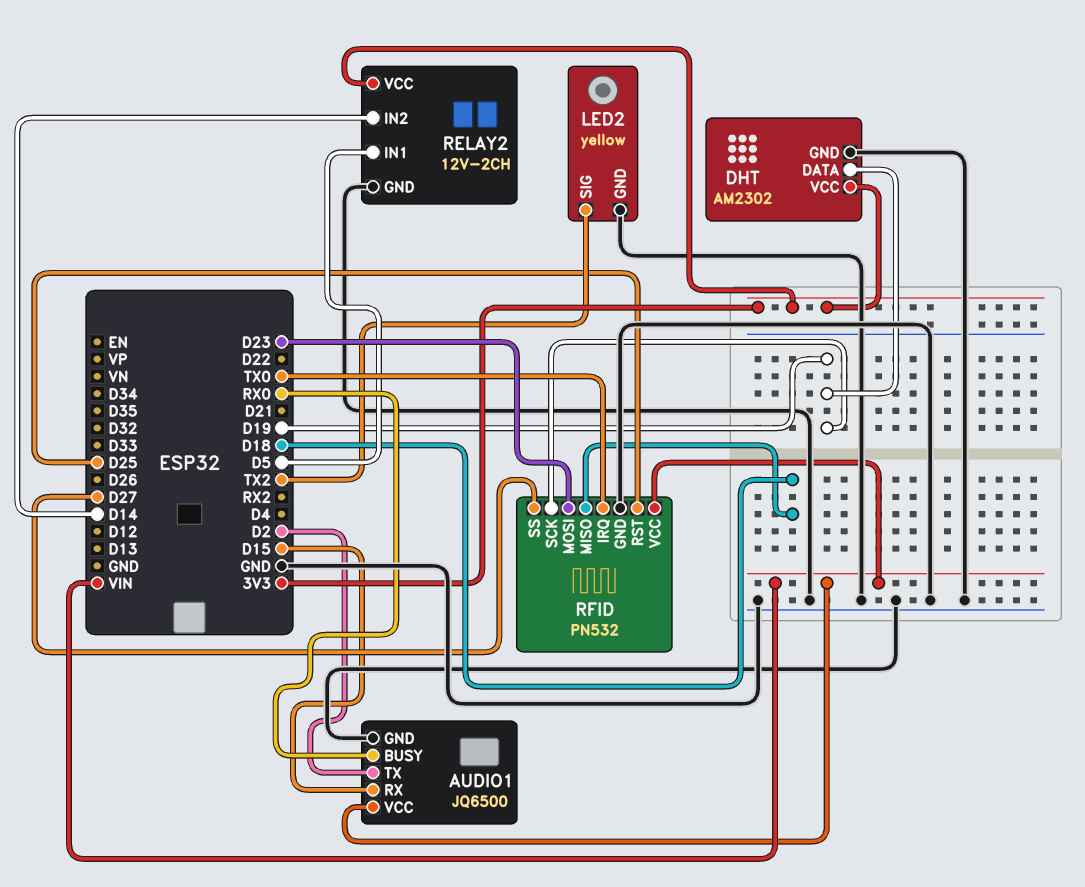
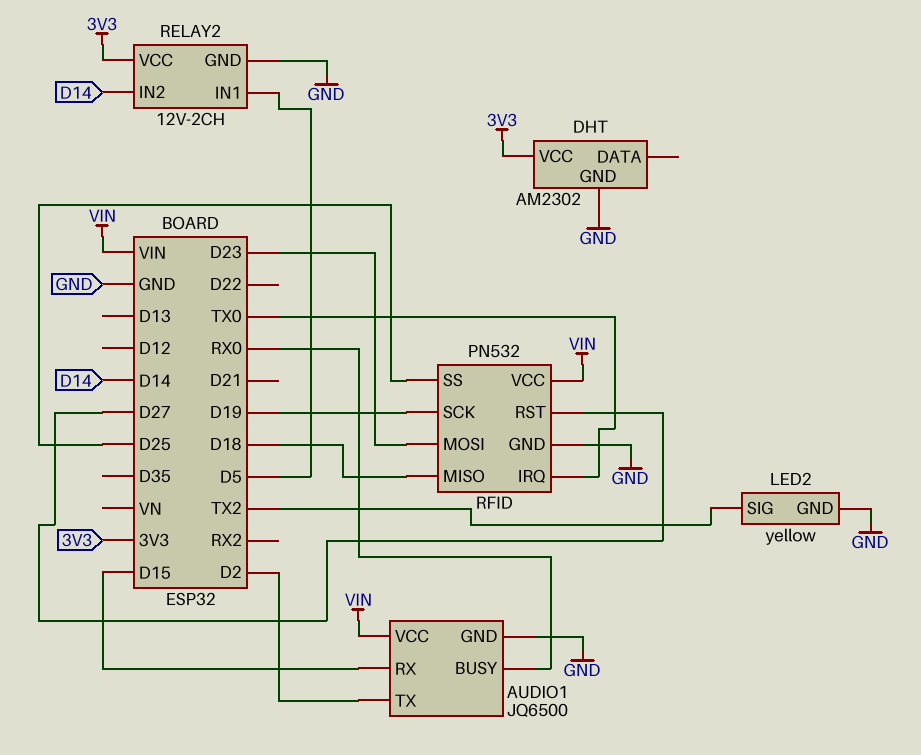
DHT pin DATA: D19 -> none
RFID pin RST: D25 -> D27
RFID pin SS: D27 -> D25

